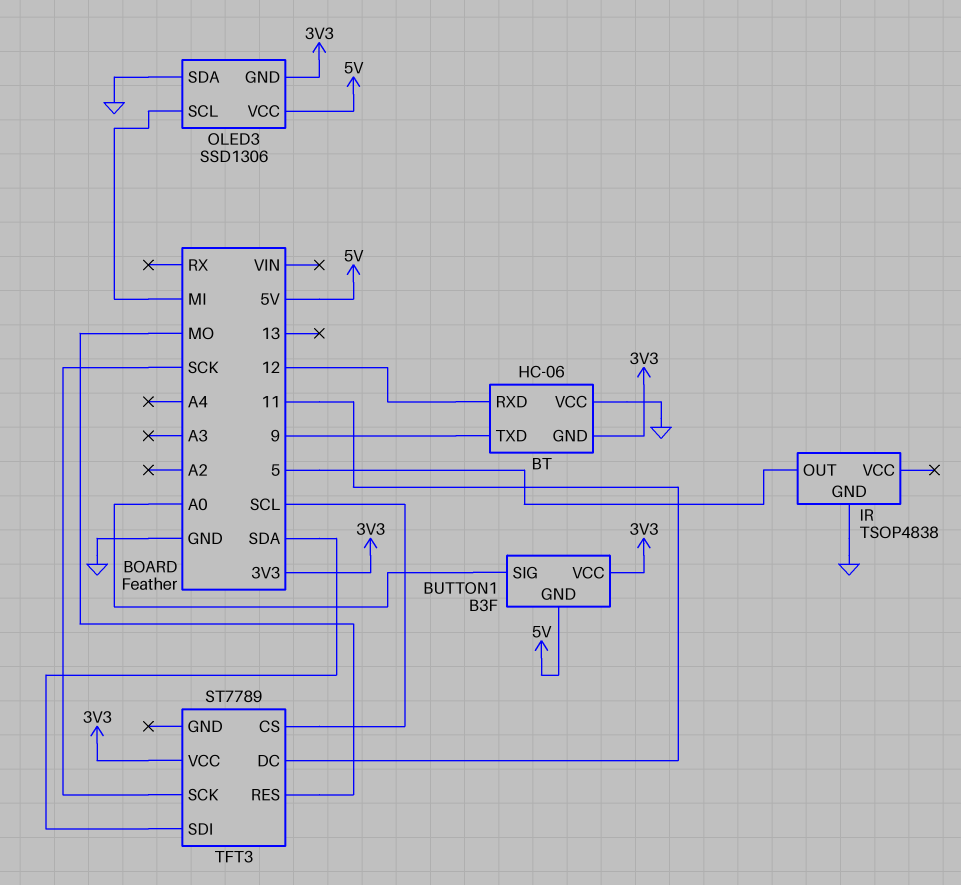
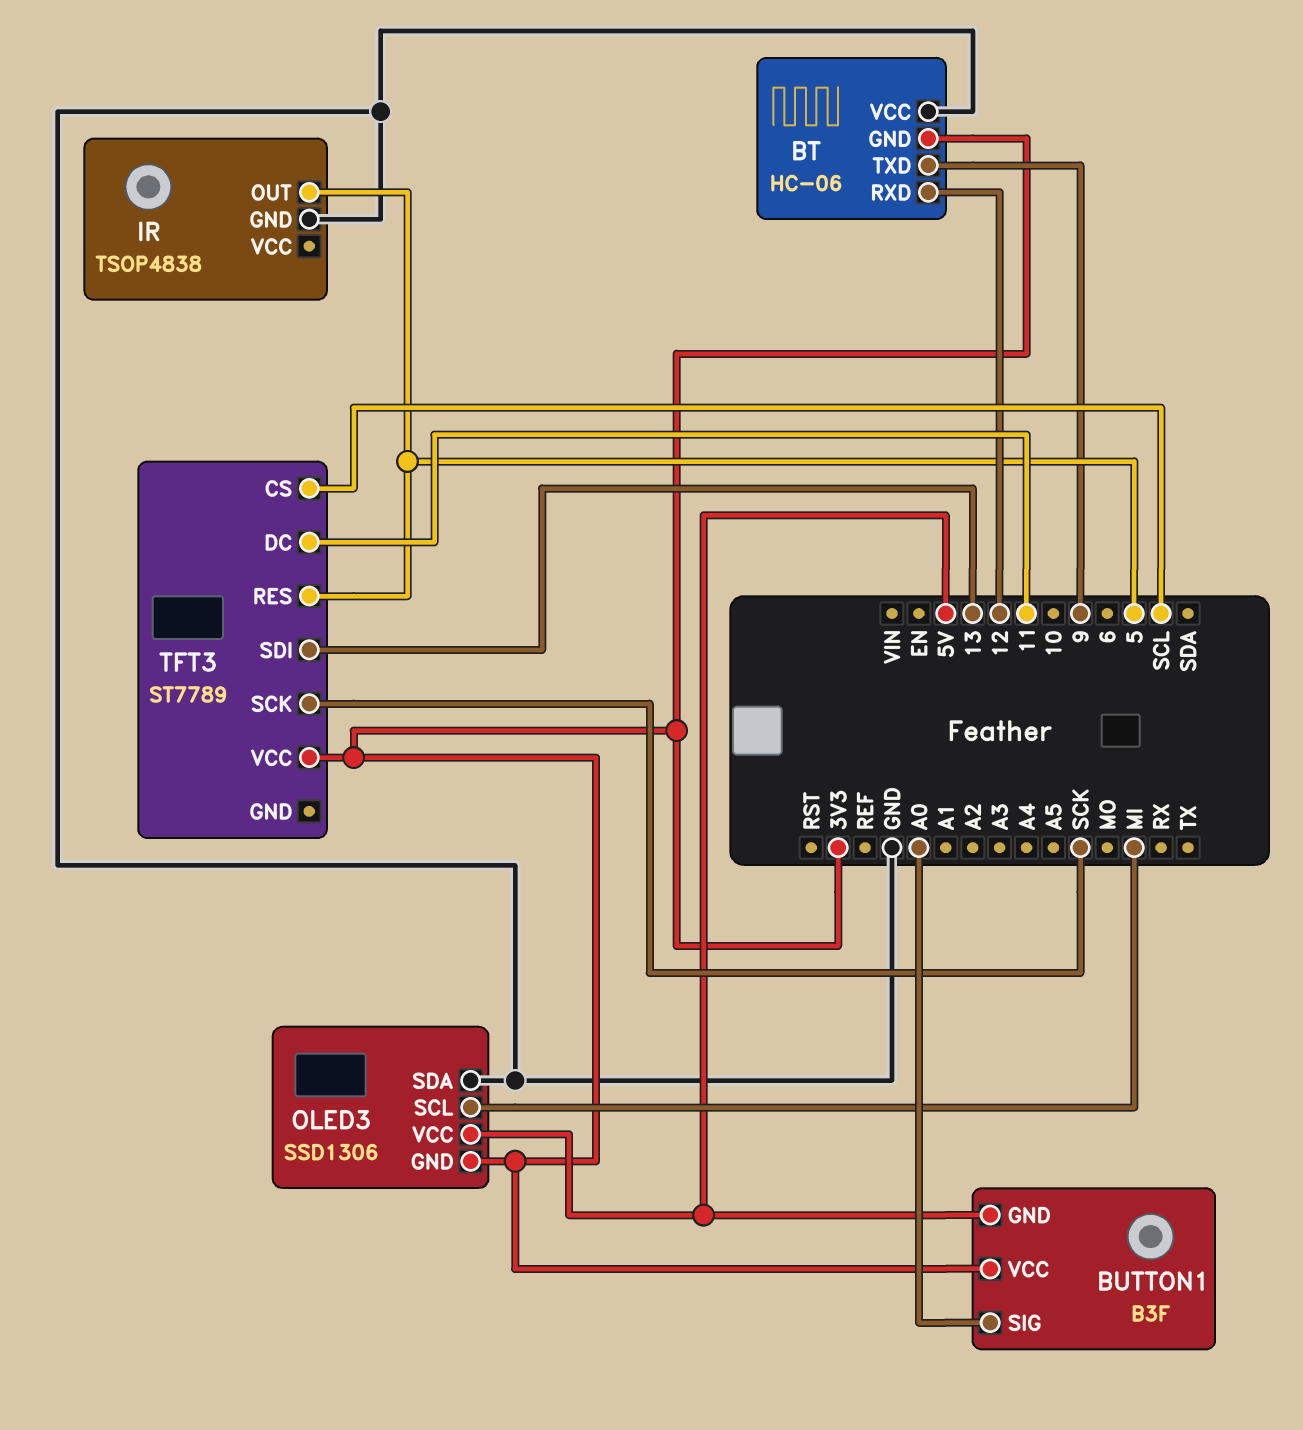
TFT3 pin RES: MO -> 5
TFT3 pin SDI: SDA -> 13

